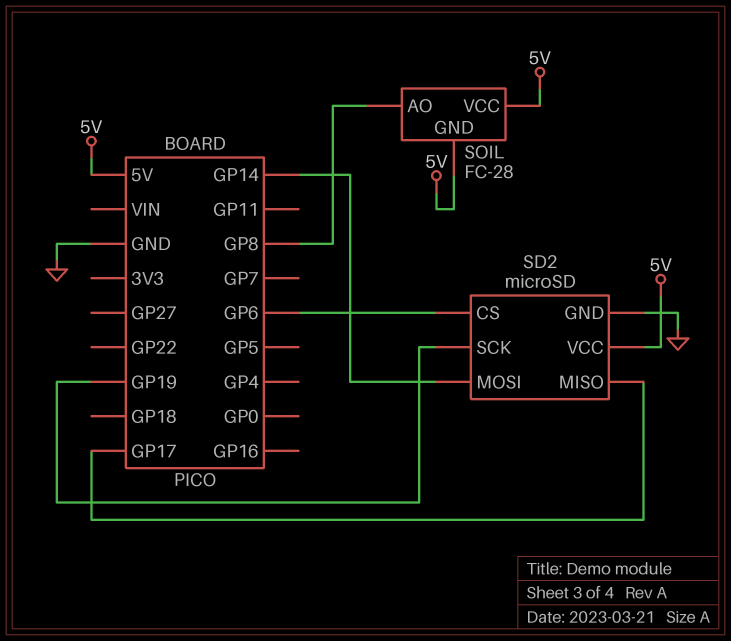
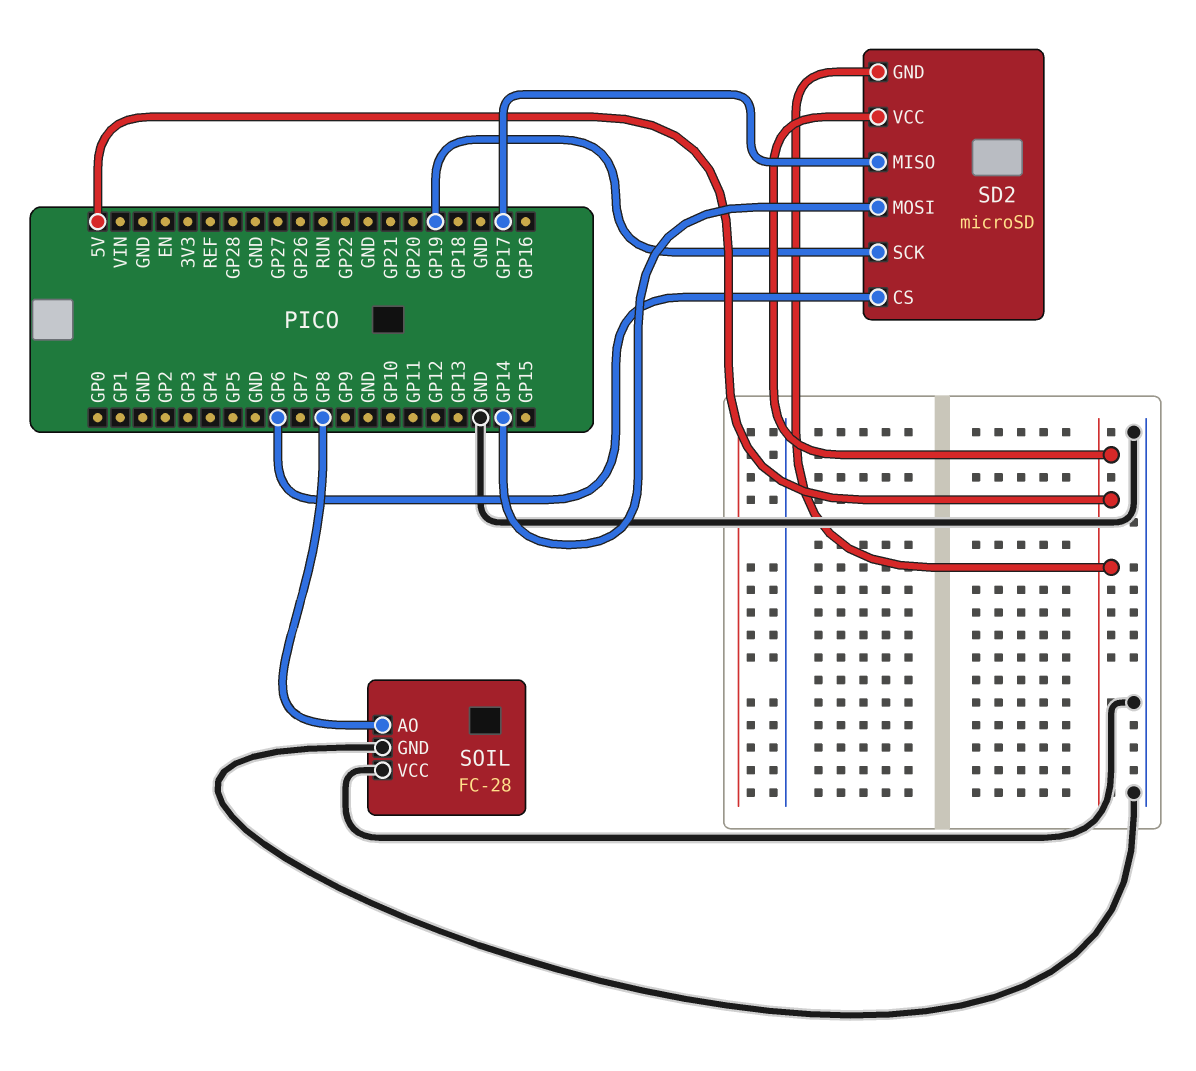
SD2 pin GND: GND -> 5V
SOIL pin GND: 5V -> GND
SOIL pin VCC: 5V -> GND

